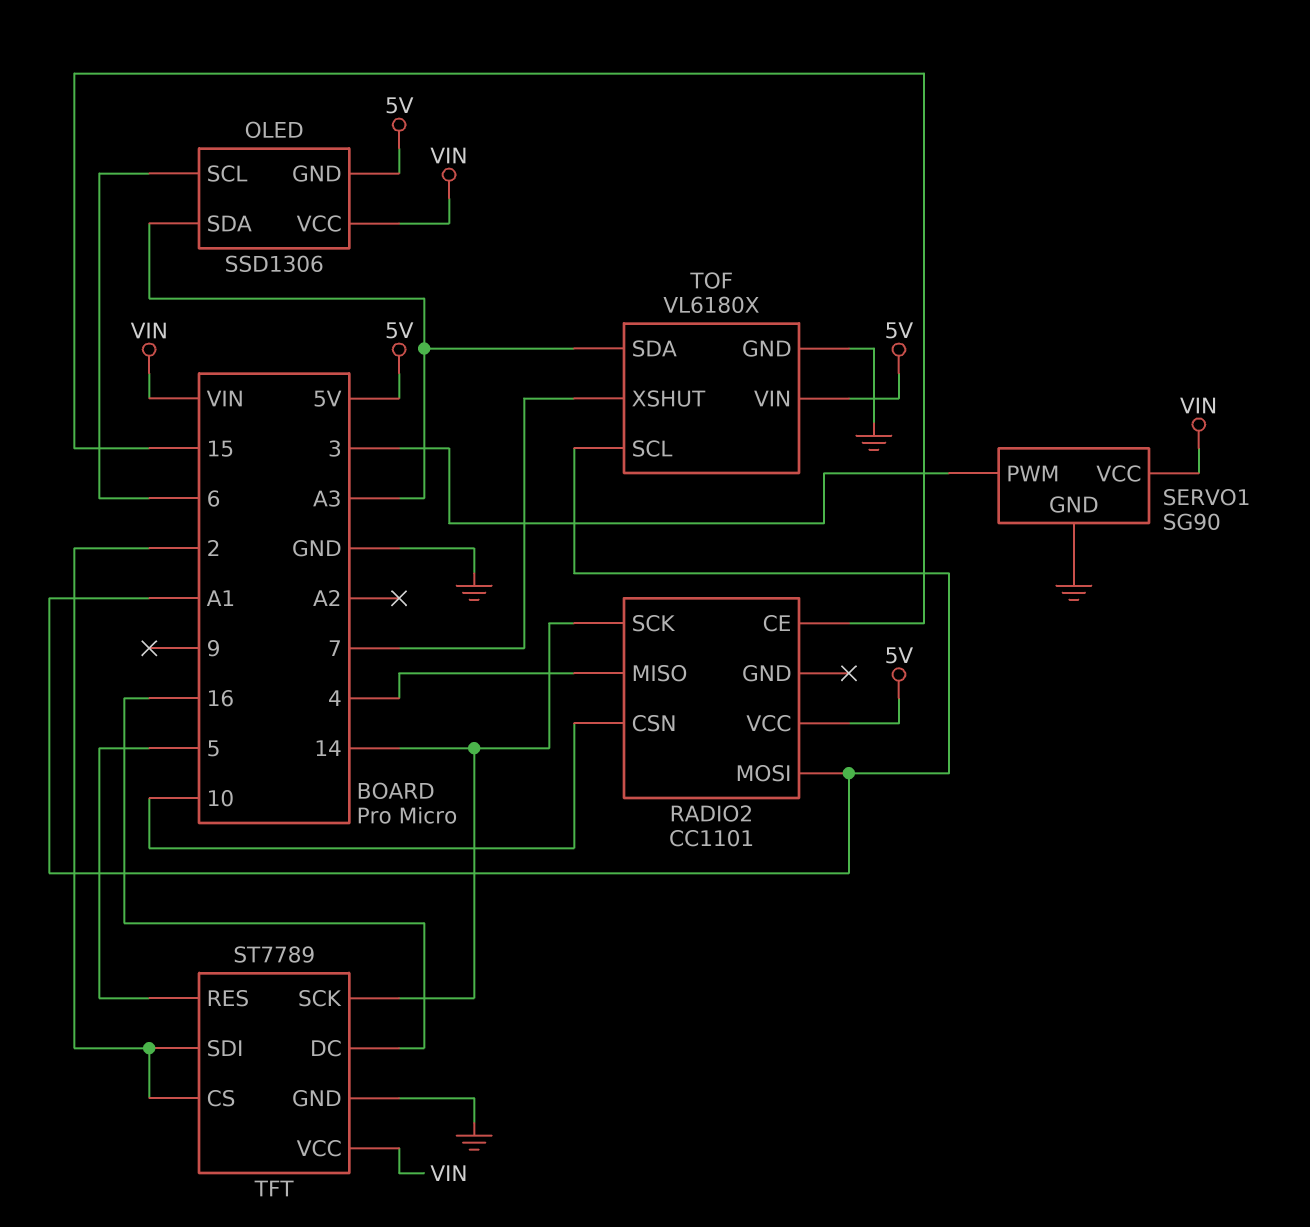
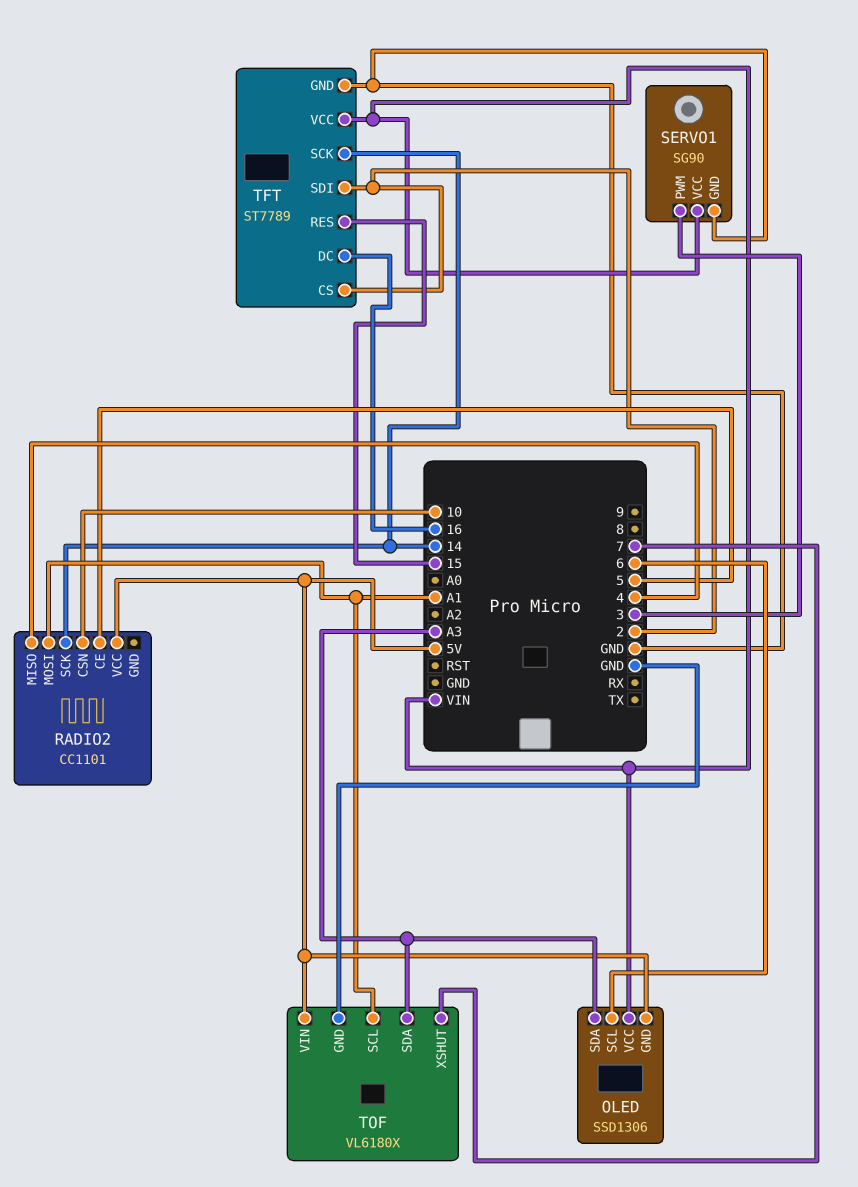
RADIO2 pin CE: 15 -> 5
TFT pin RES: 5 -> 15

